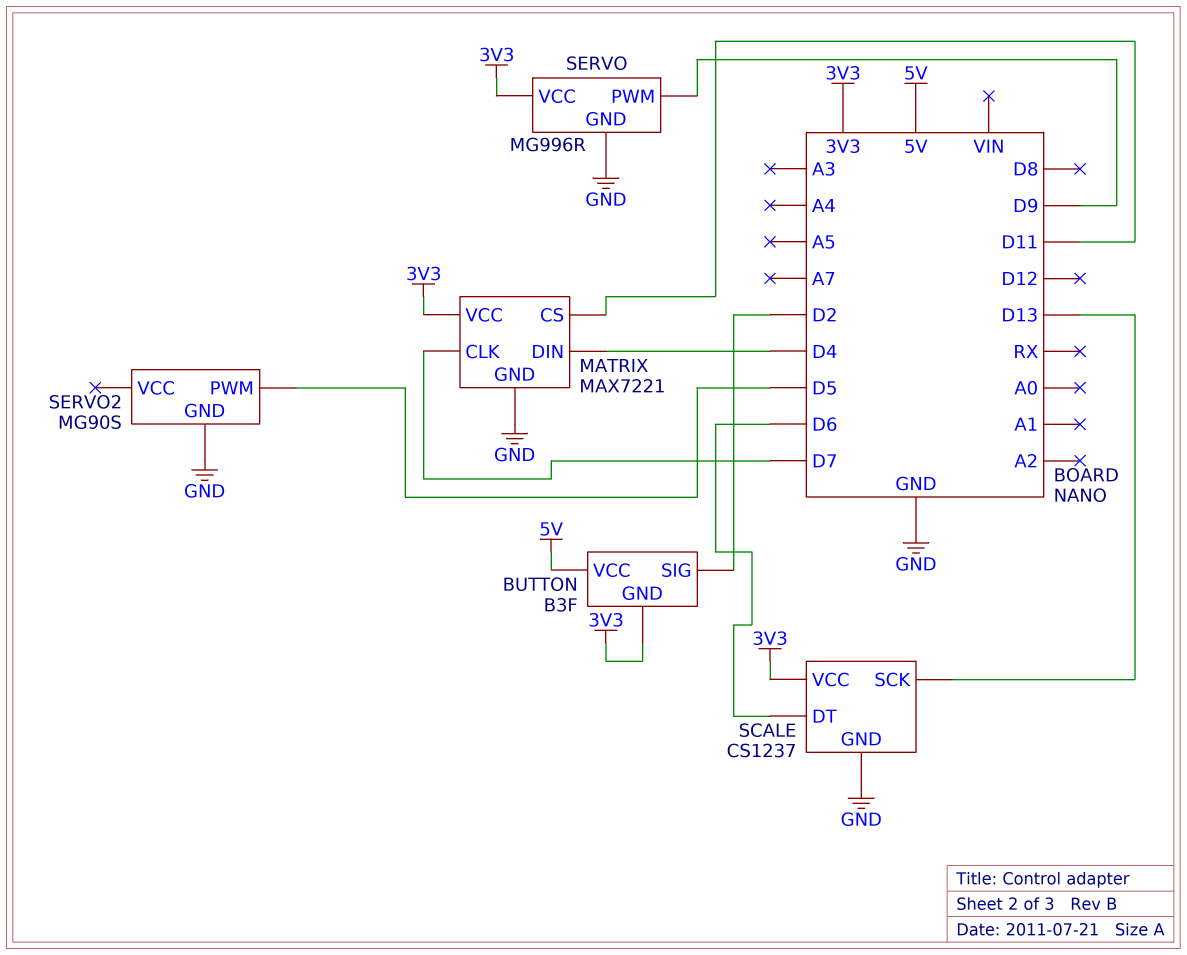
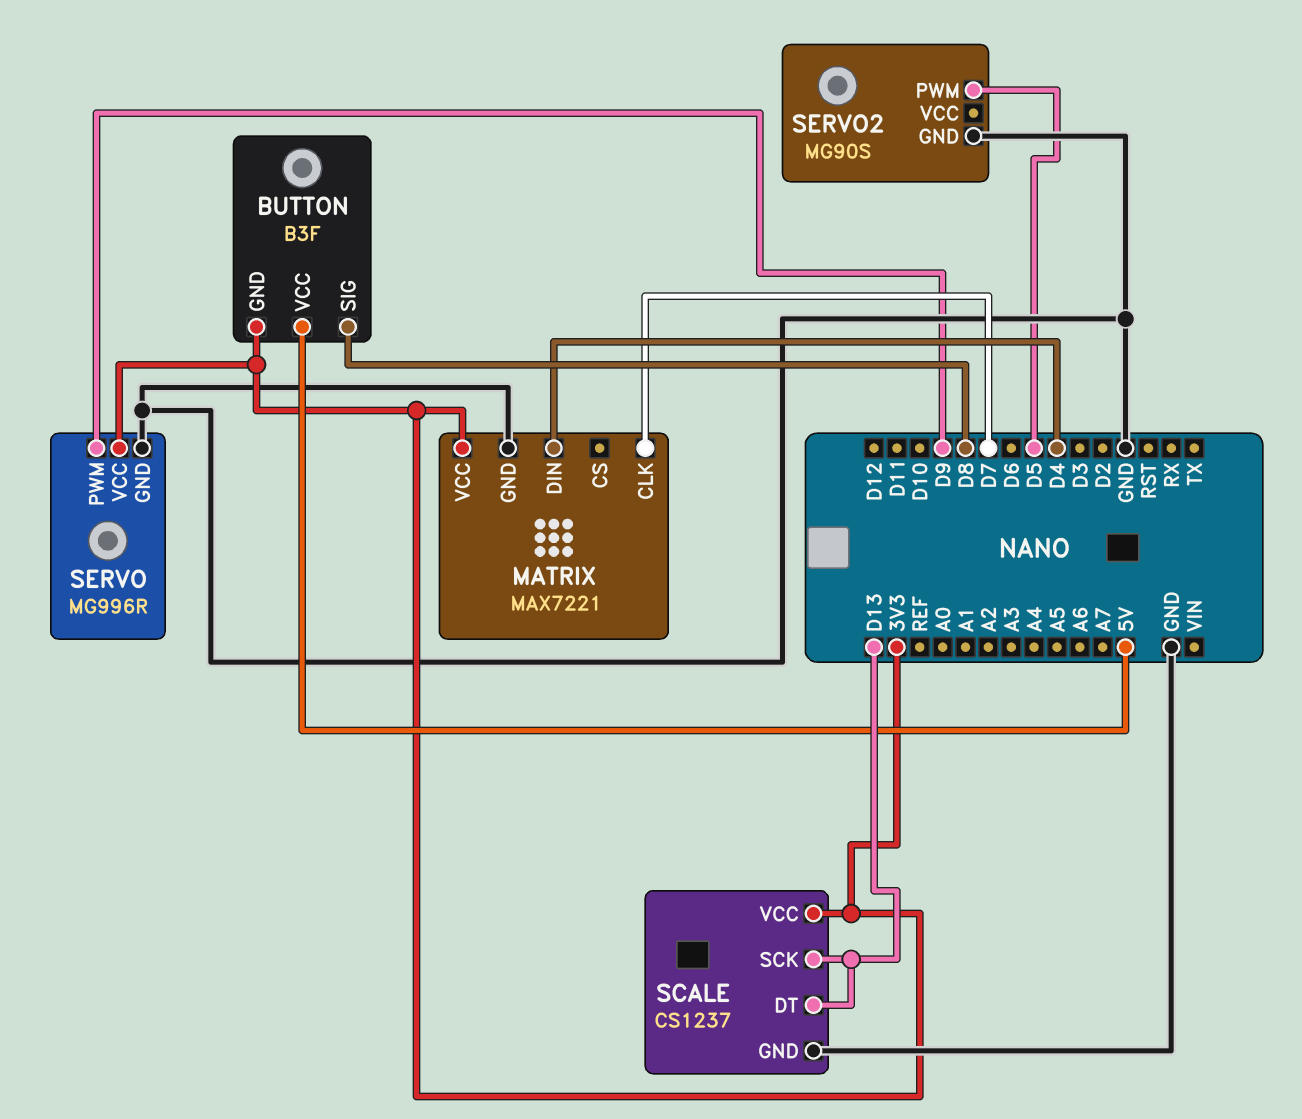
BUTTON pin SIG: D2 -> D8
MATRIX pin CS: D11 -> none
SCALE pin DT: D6 -> D13

